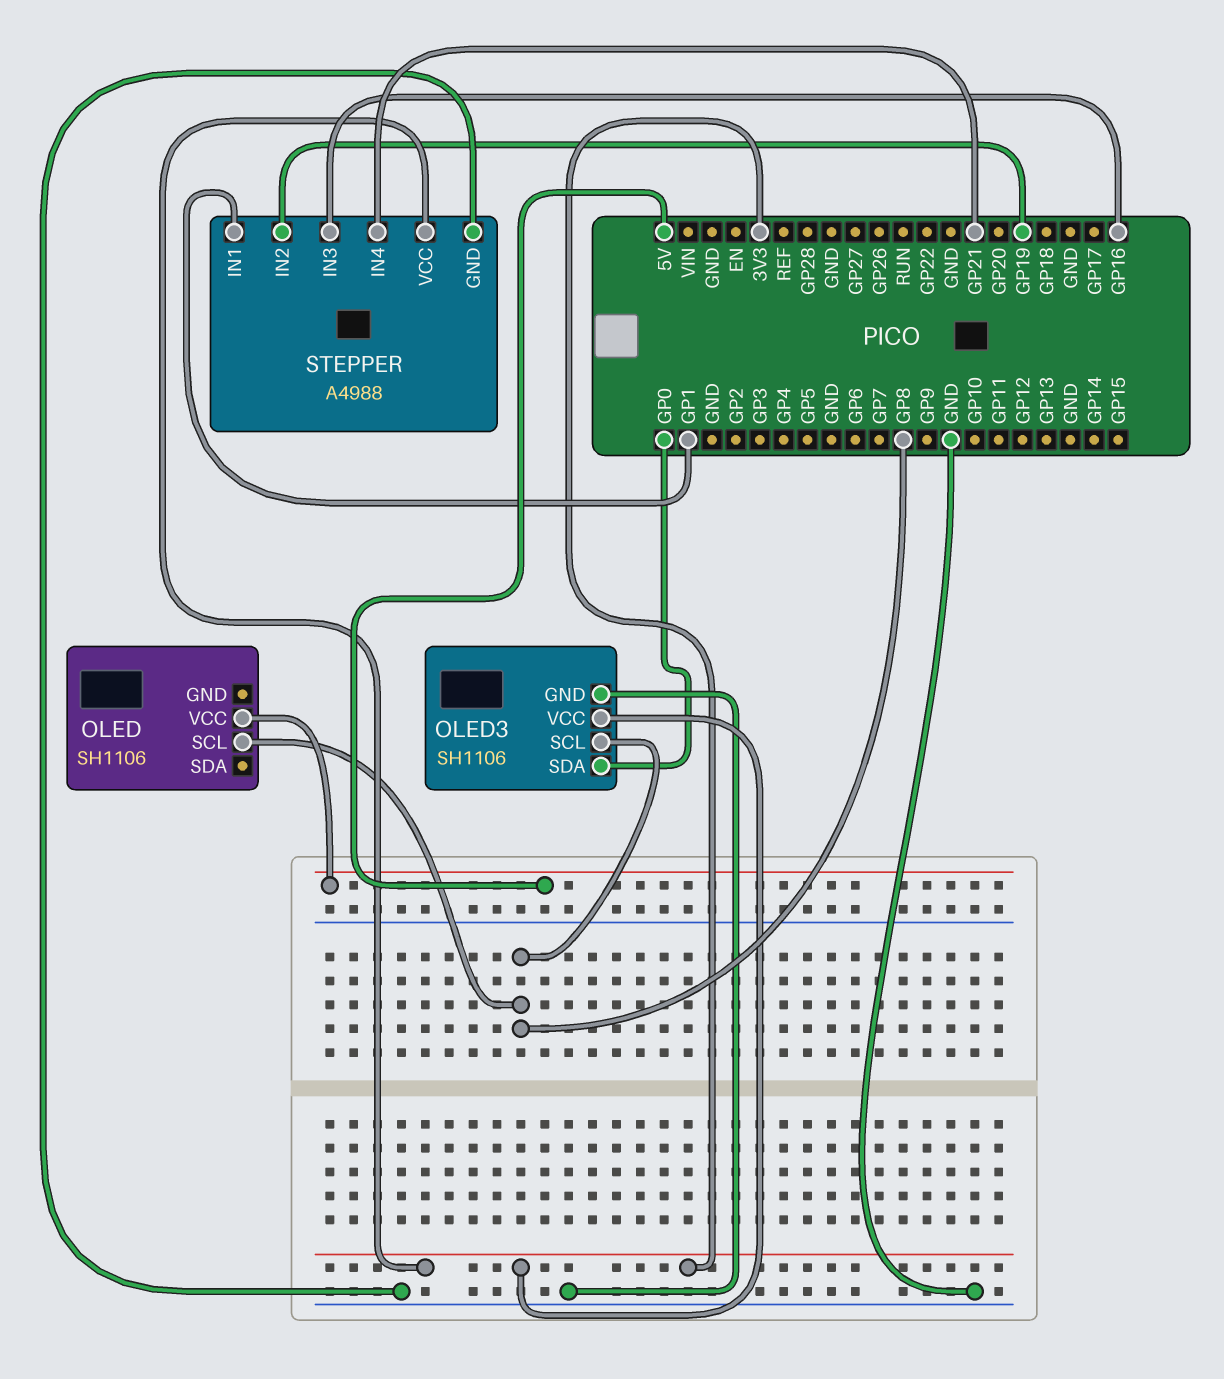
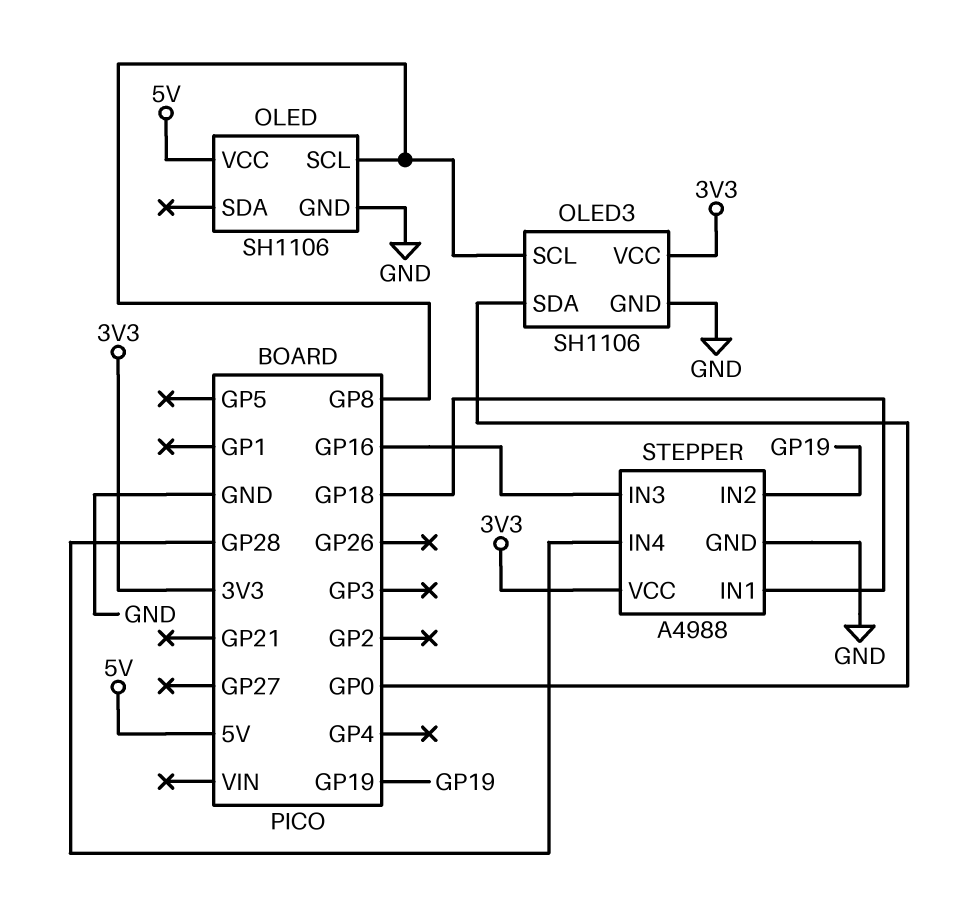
OLED pin GND: none -> GND
STEPPER pin IN1: GP1 -> GP18
STEPPER pin IN4: GP21 -> GP28

